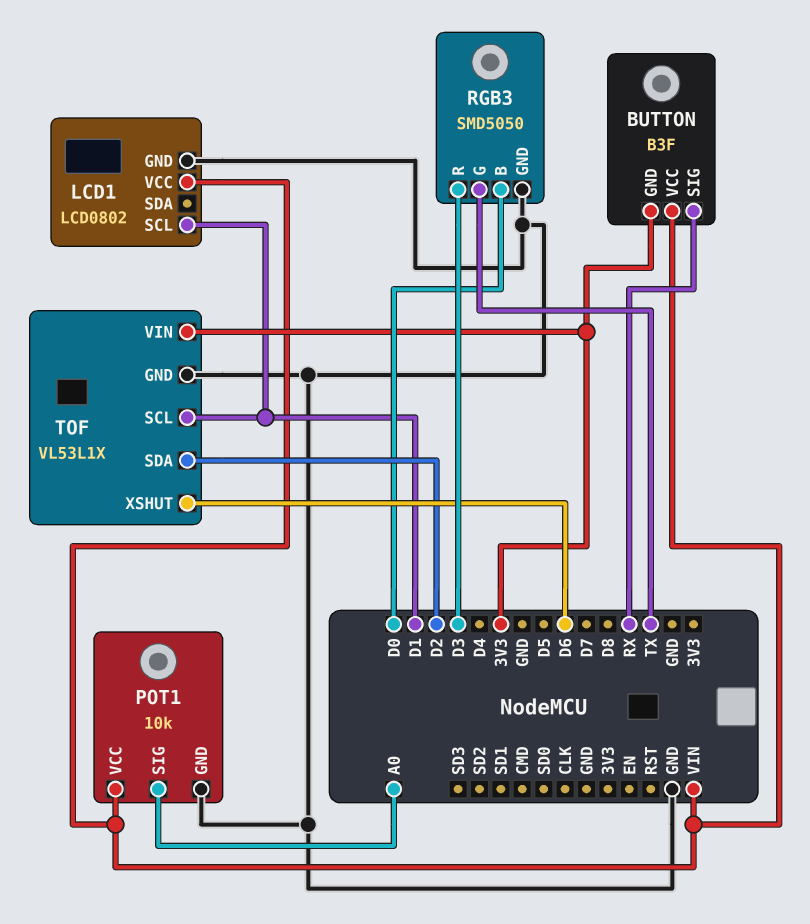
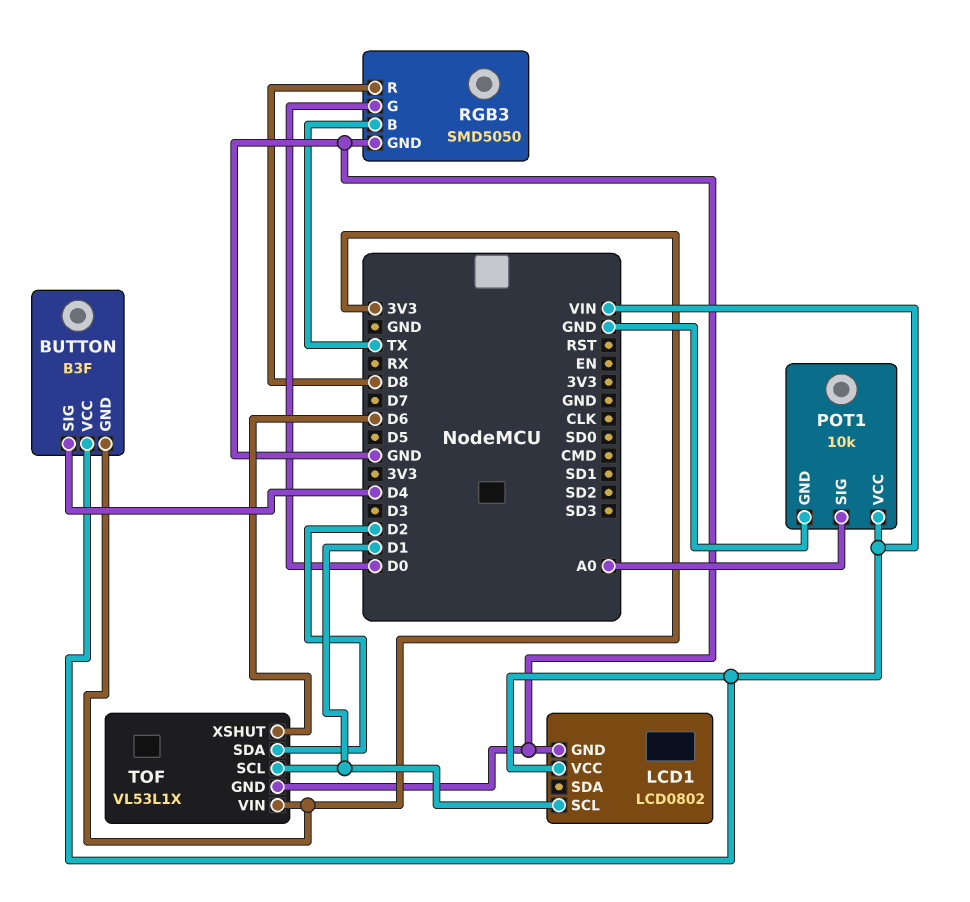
BUTTON pin SIG: RX -> D4
RGB3 pin B: D0 -> TX
RGB3 pin G: TX -> D0
RGB3 pin R: D3 -> D8

